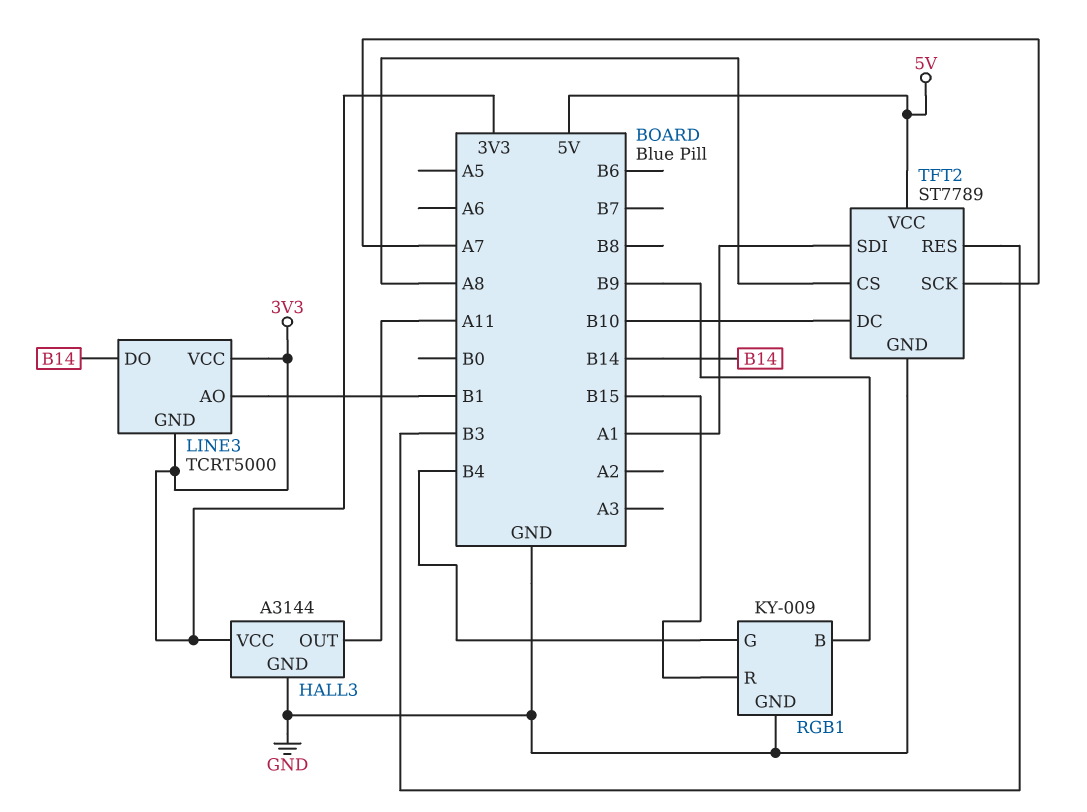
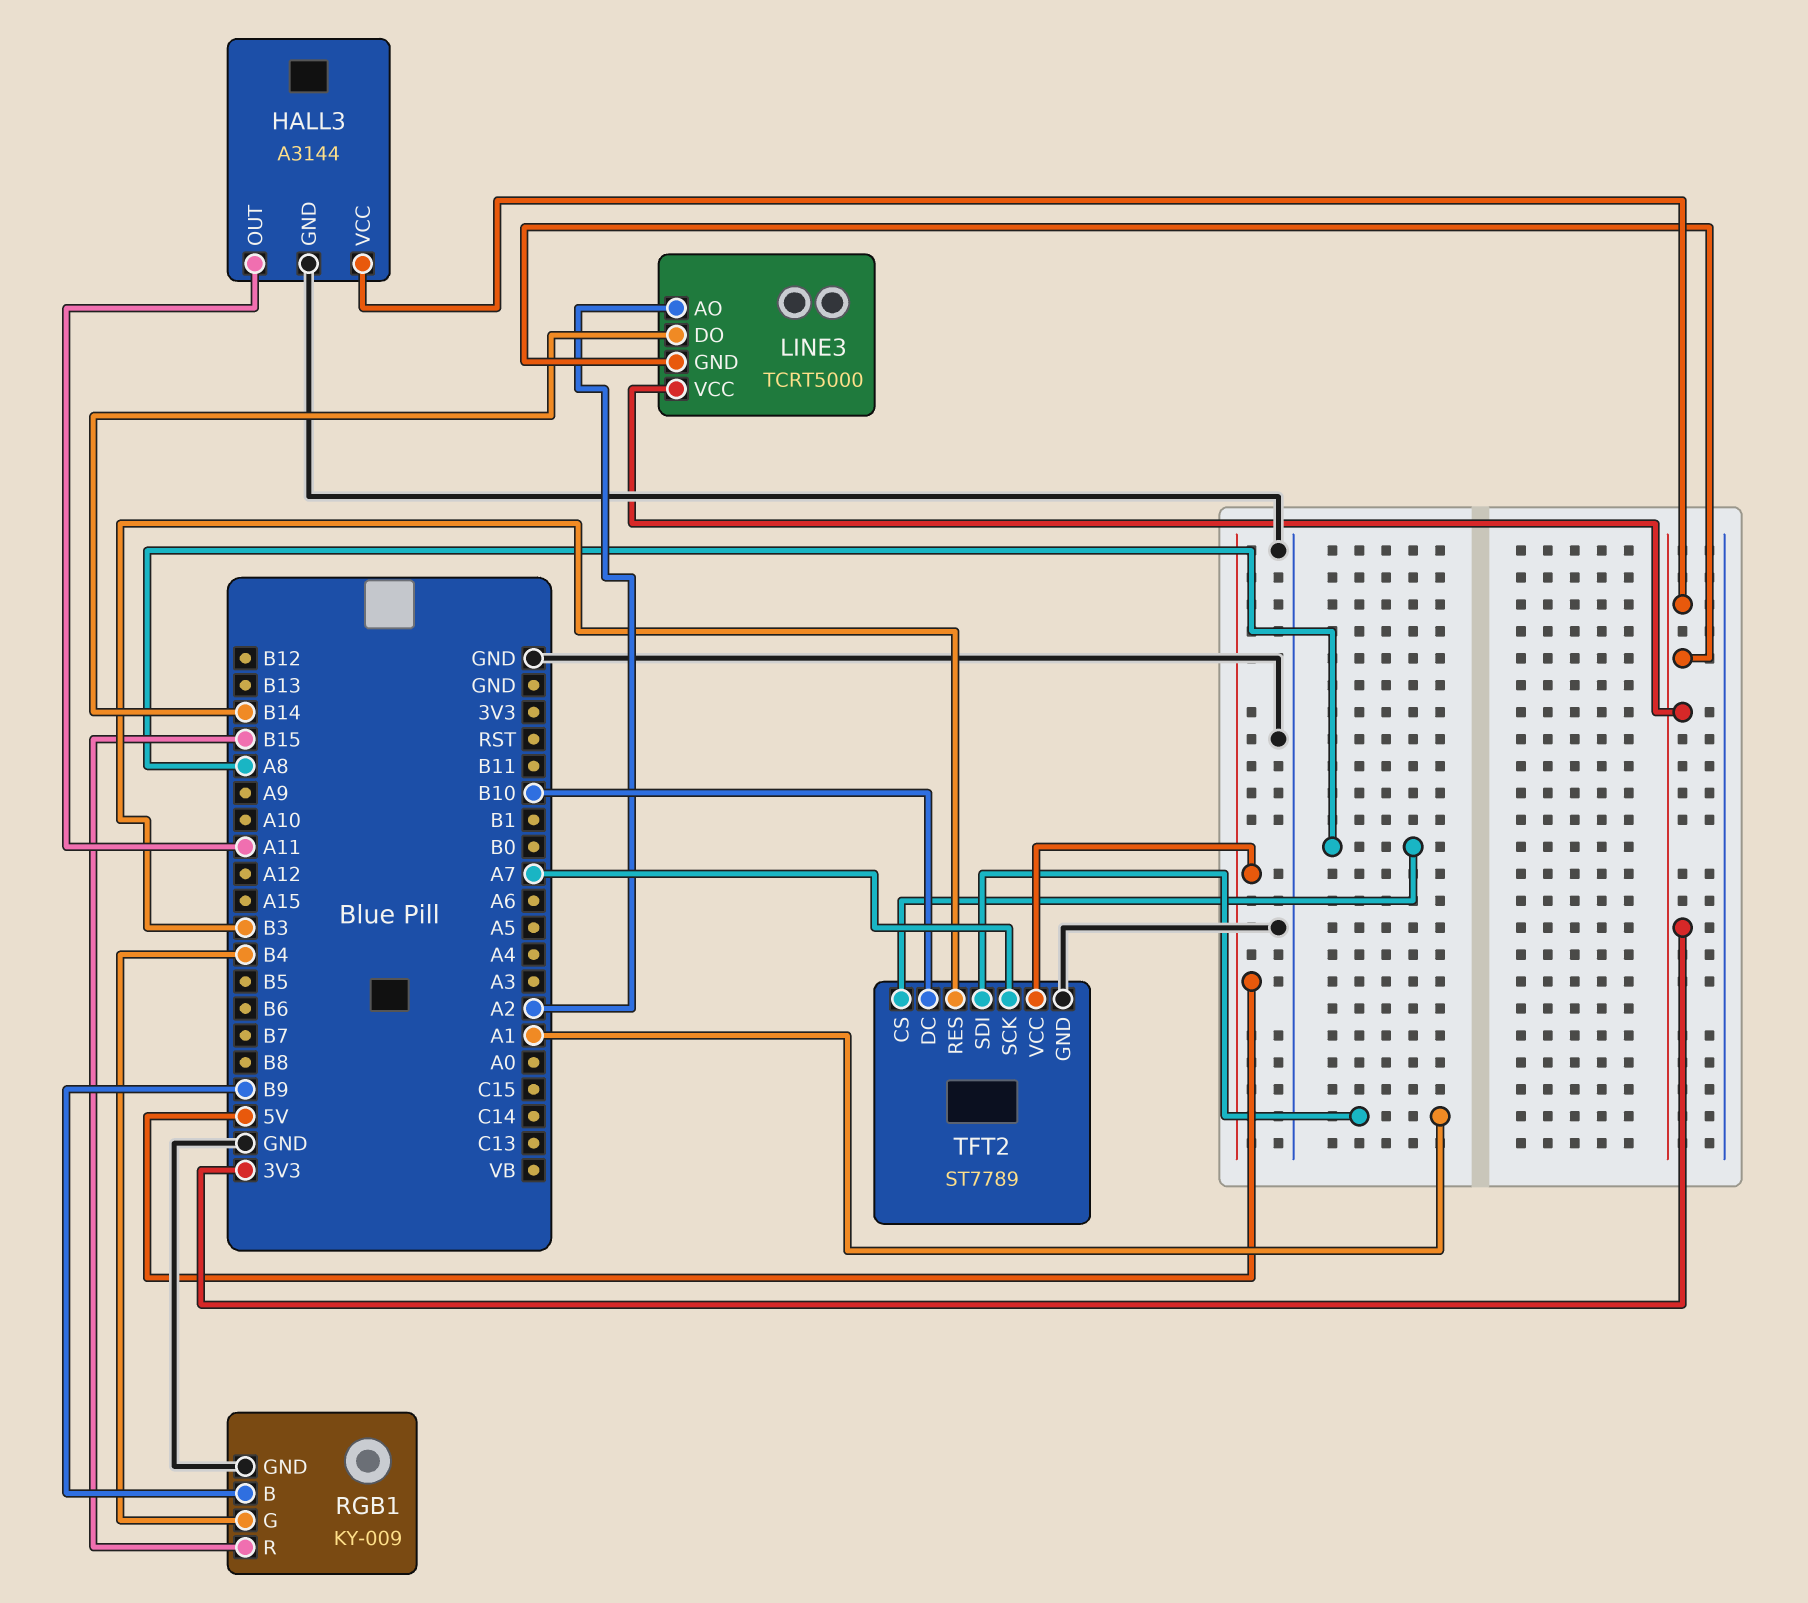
LINE3 pin AO: B1 -> A2

